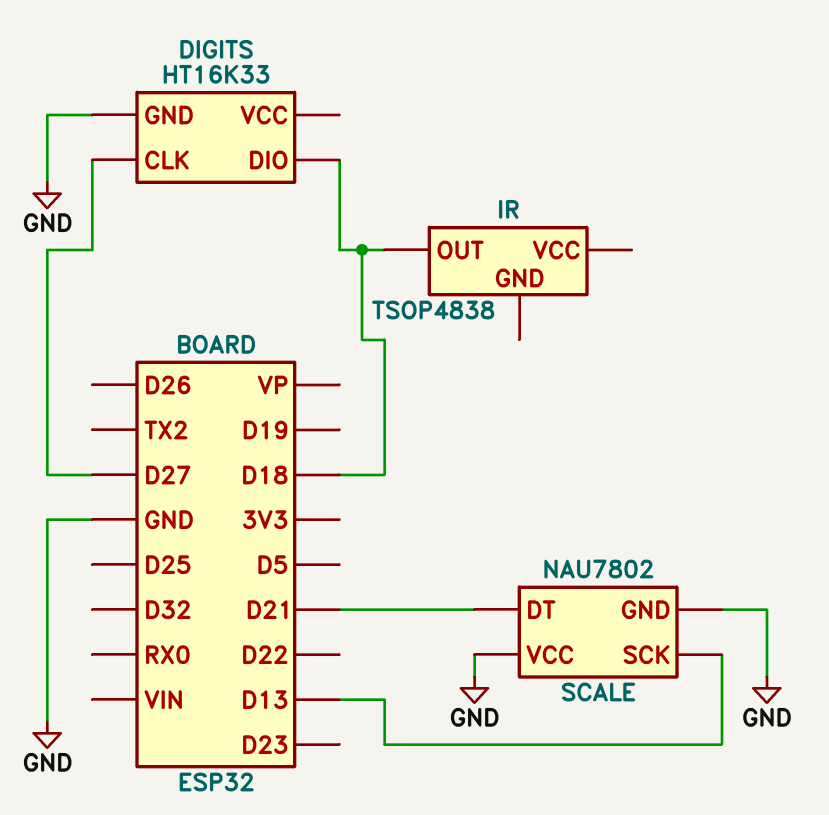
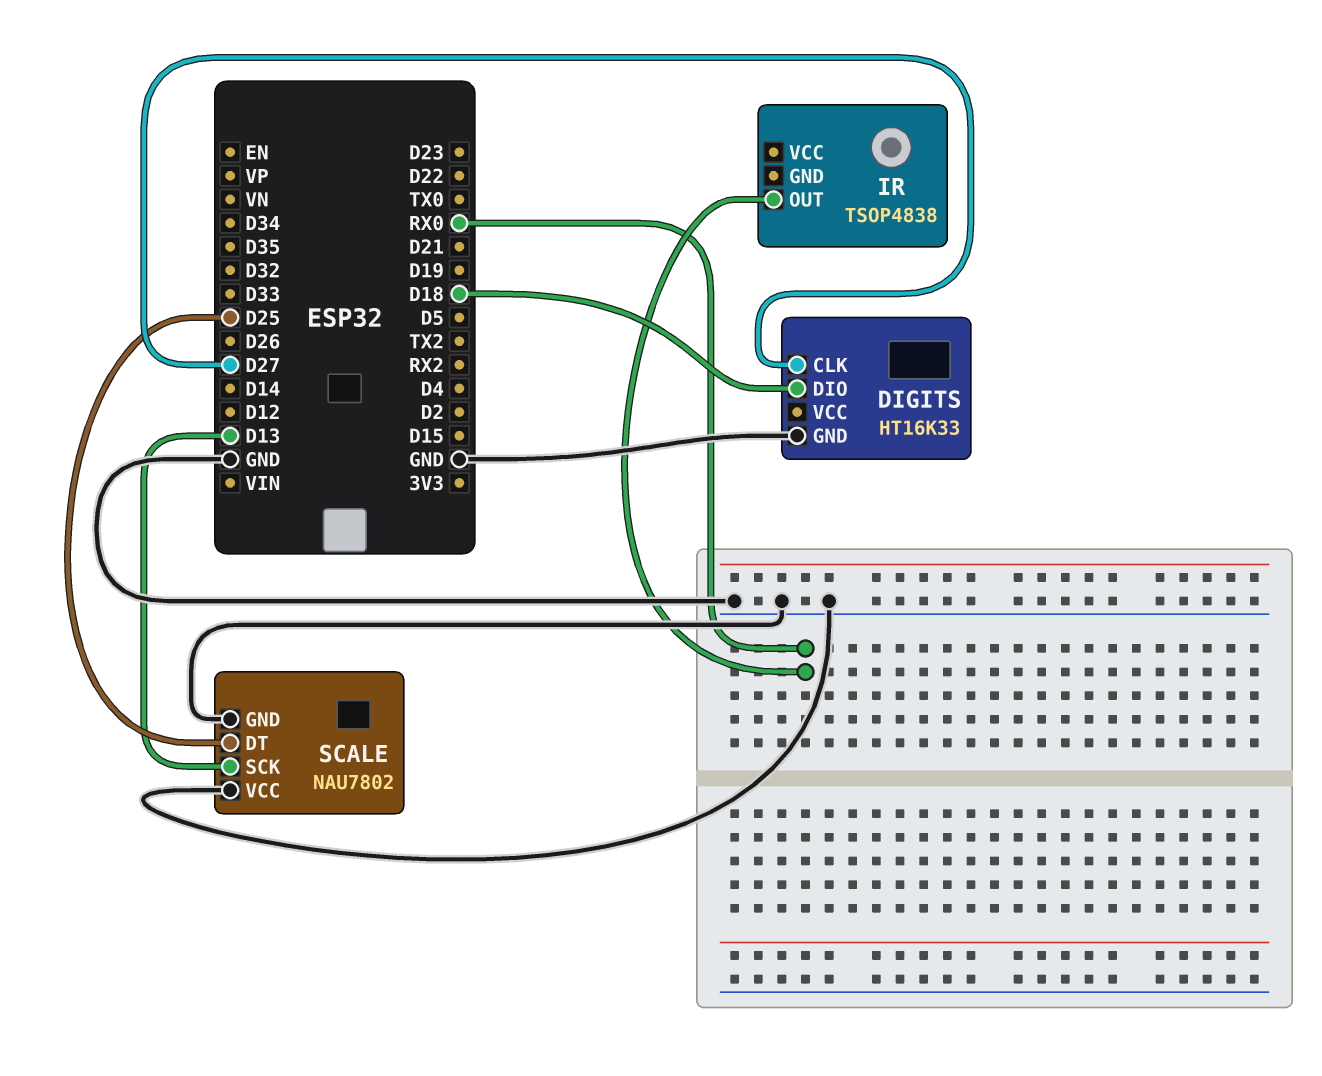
IR pin OUT: D18 -> RX0
SCALE pin DT: D21 -> D25

